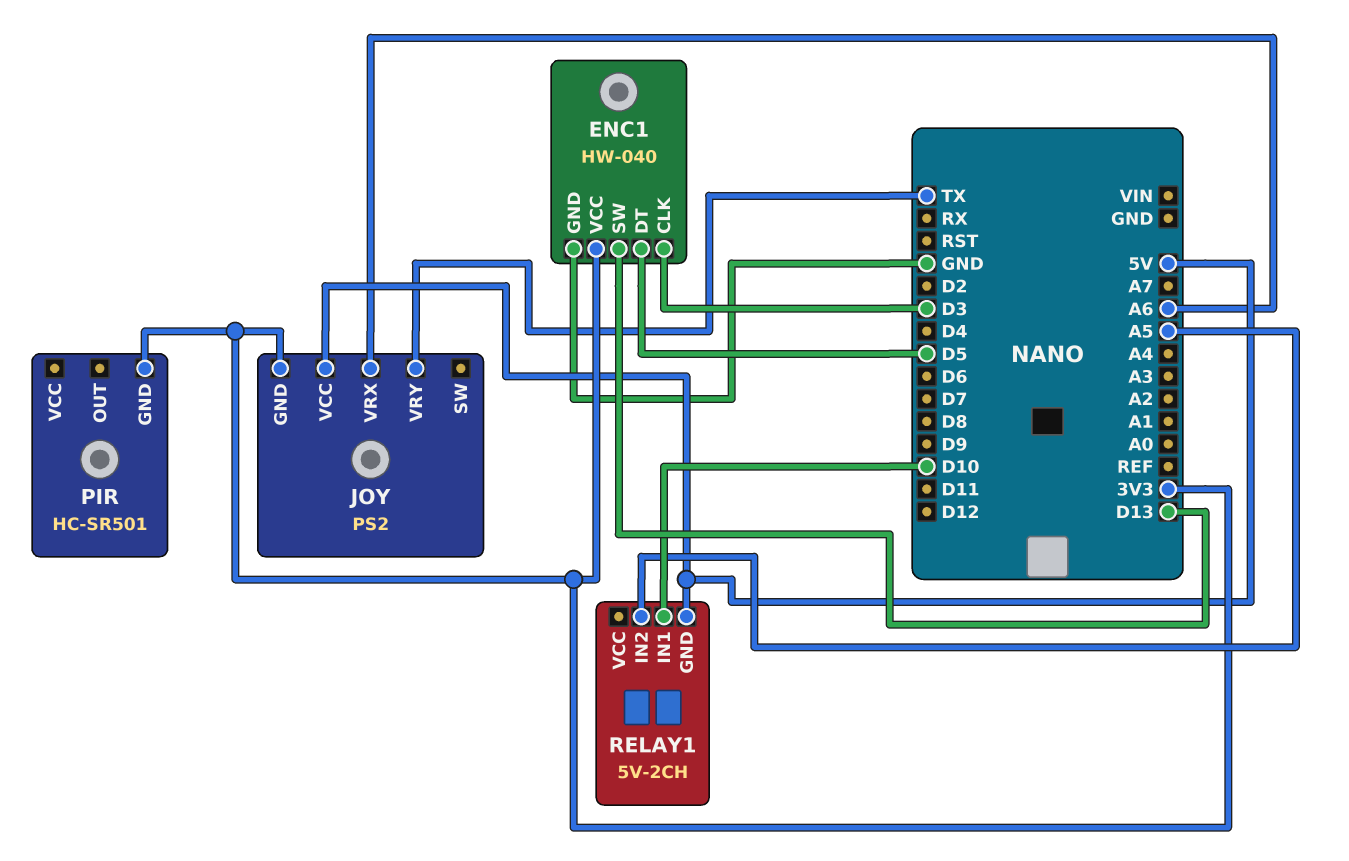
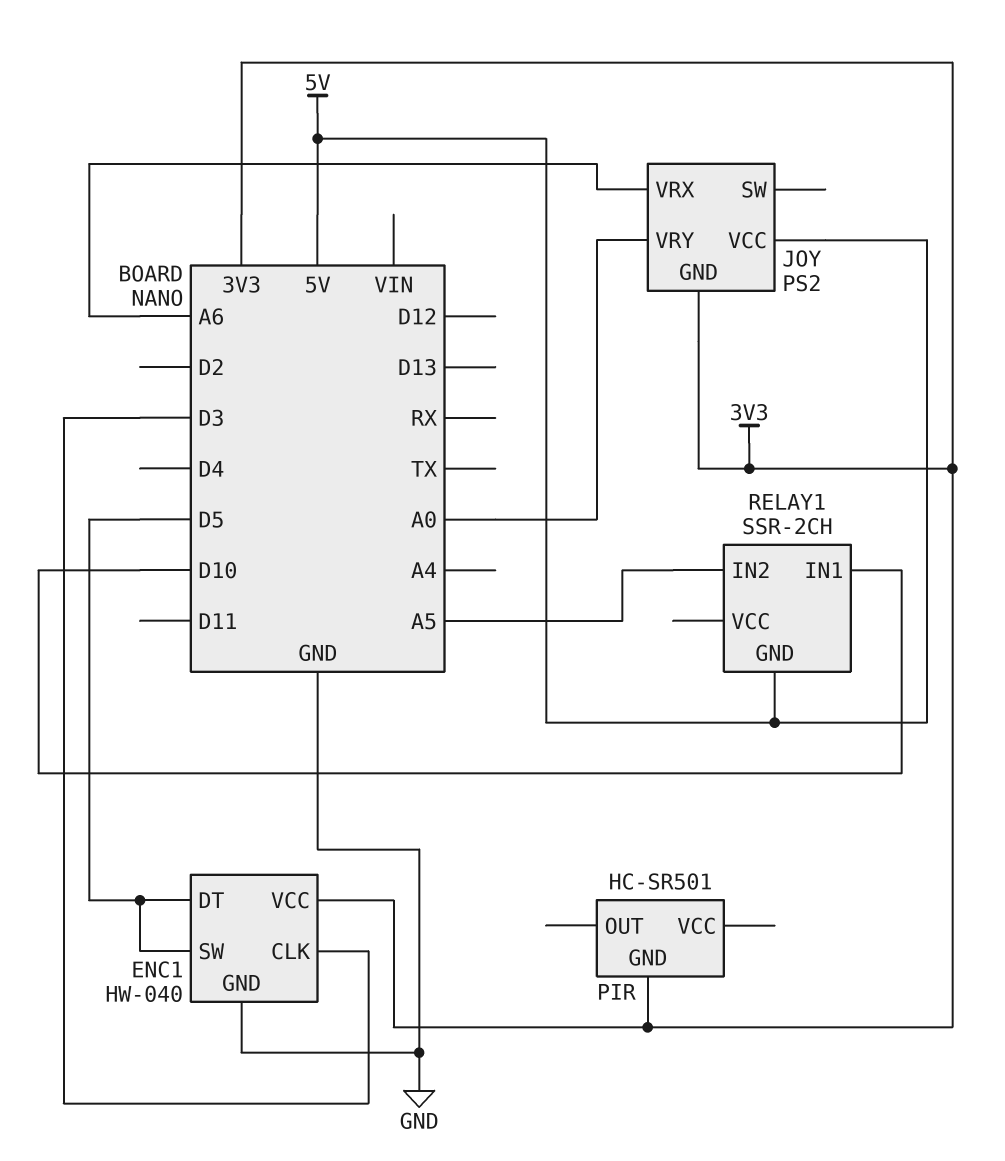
ENC1 pin SW: D13 -> D5
JOY pin VRY: TX -> A0
RELAY1: 5V-2CH -> SSR-2CH

